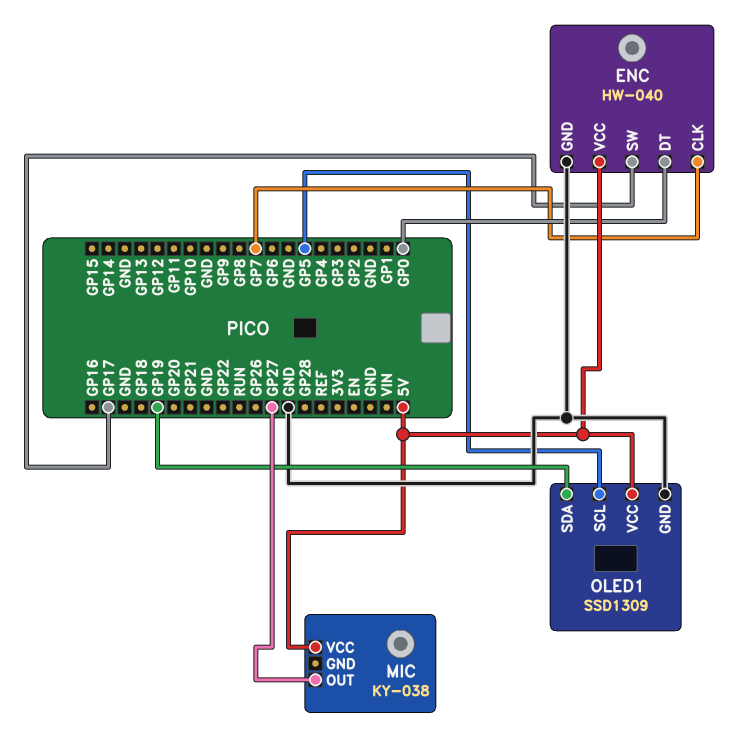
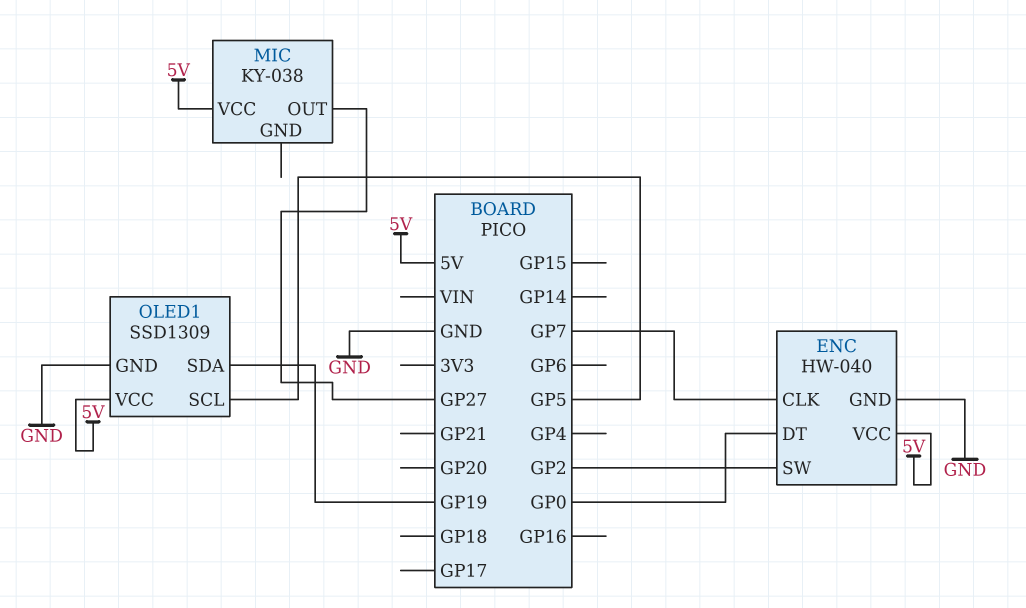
ENC pin SW: GP17 -> GP2

